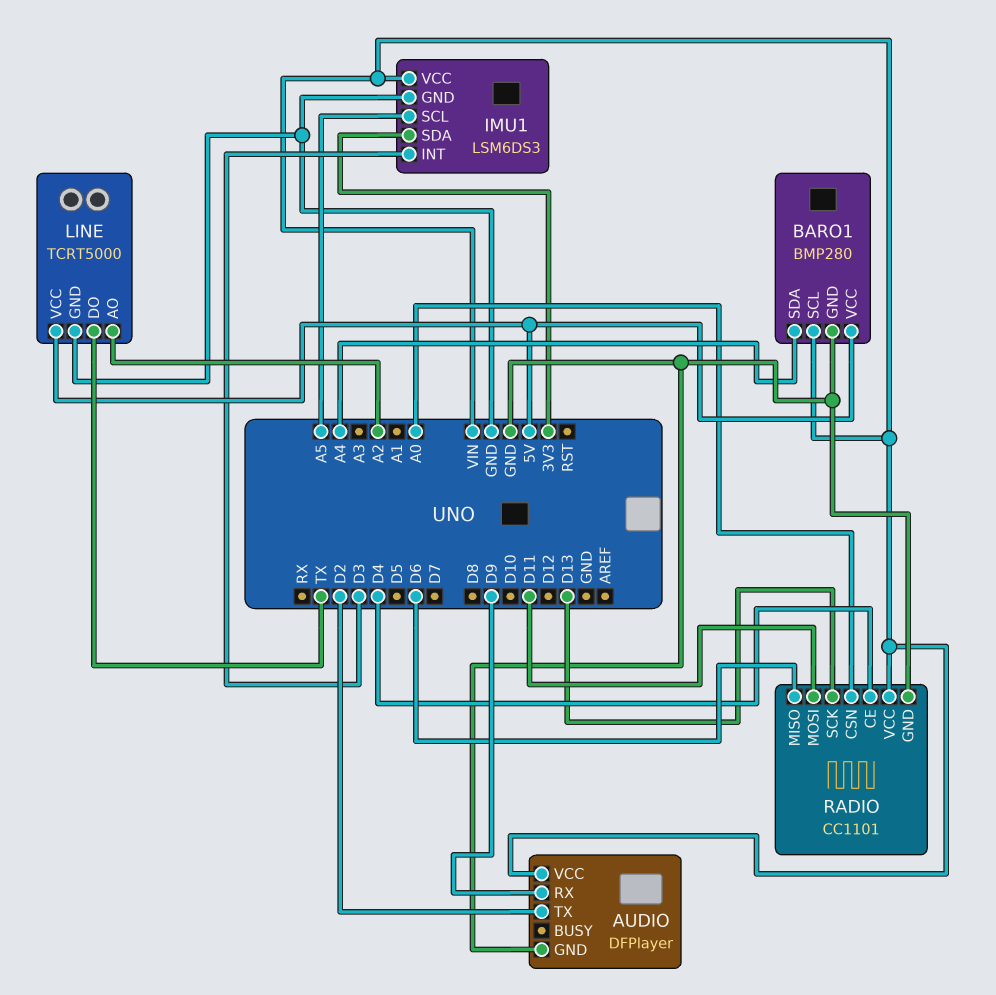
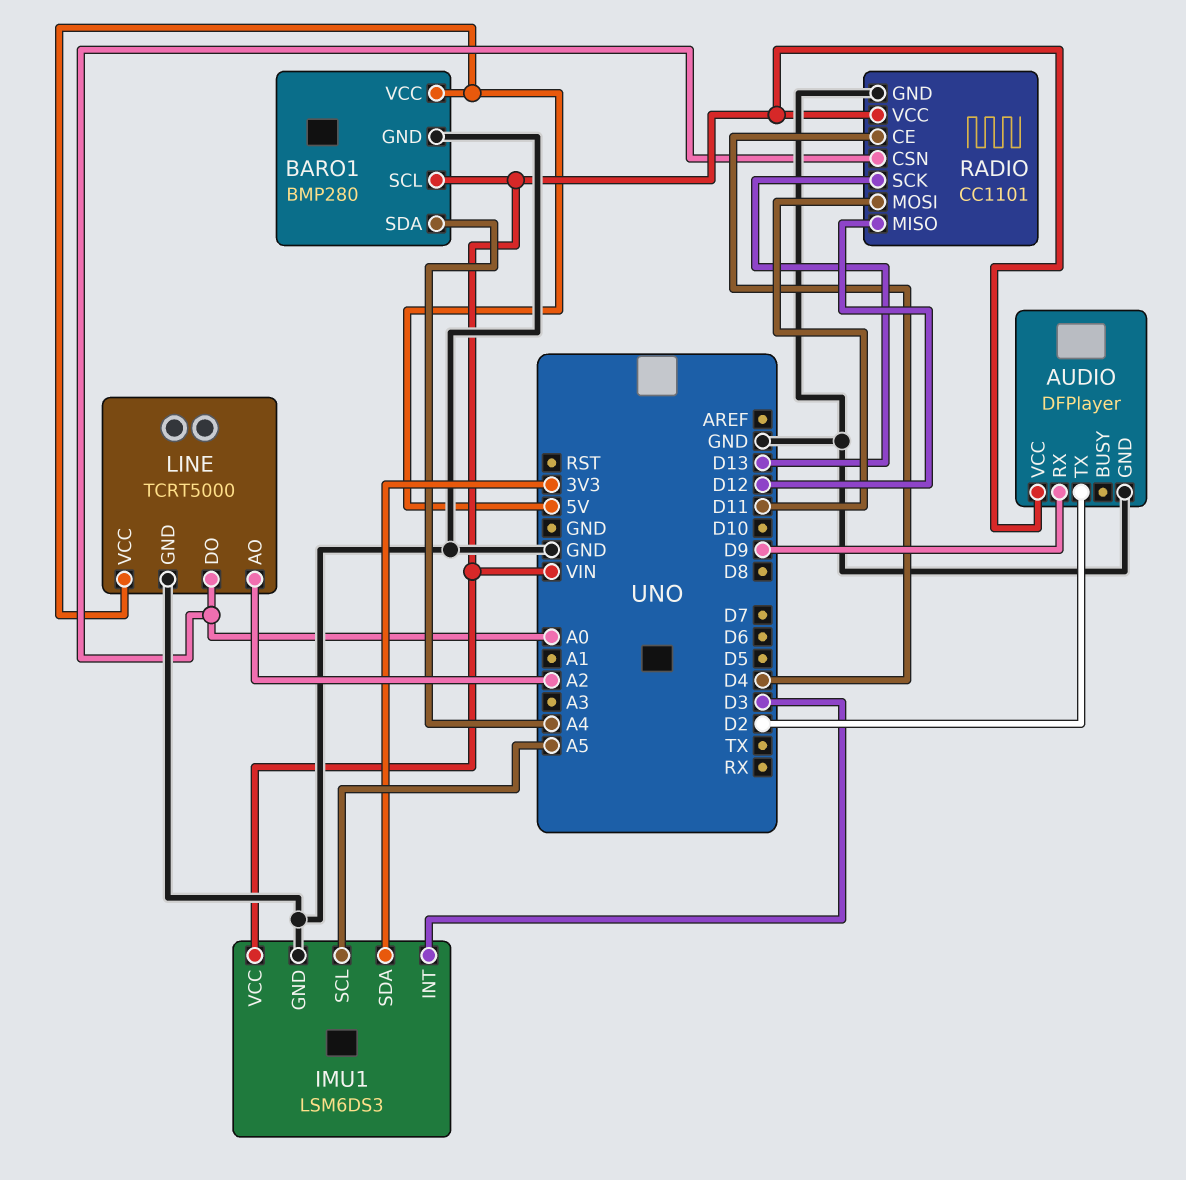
LINE pin DO: TX -> A0
RADIO pin MISO: D6 -> D12

